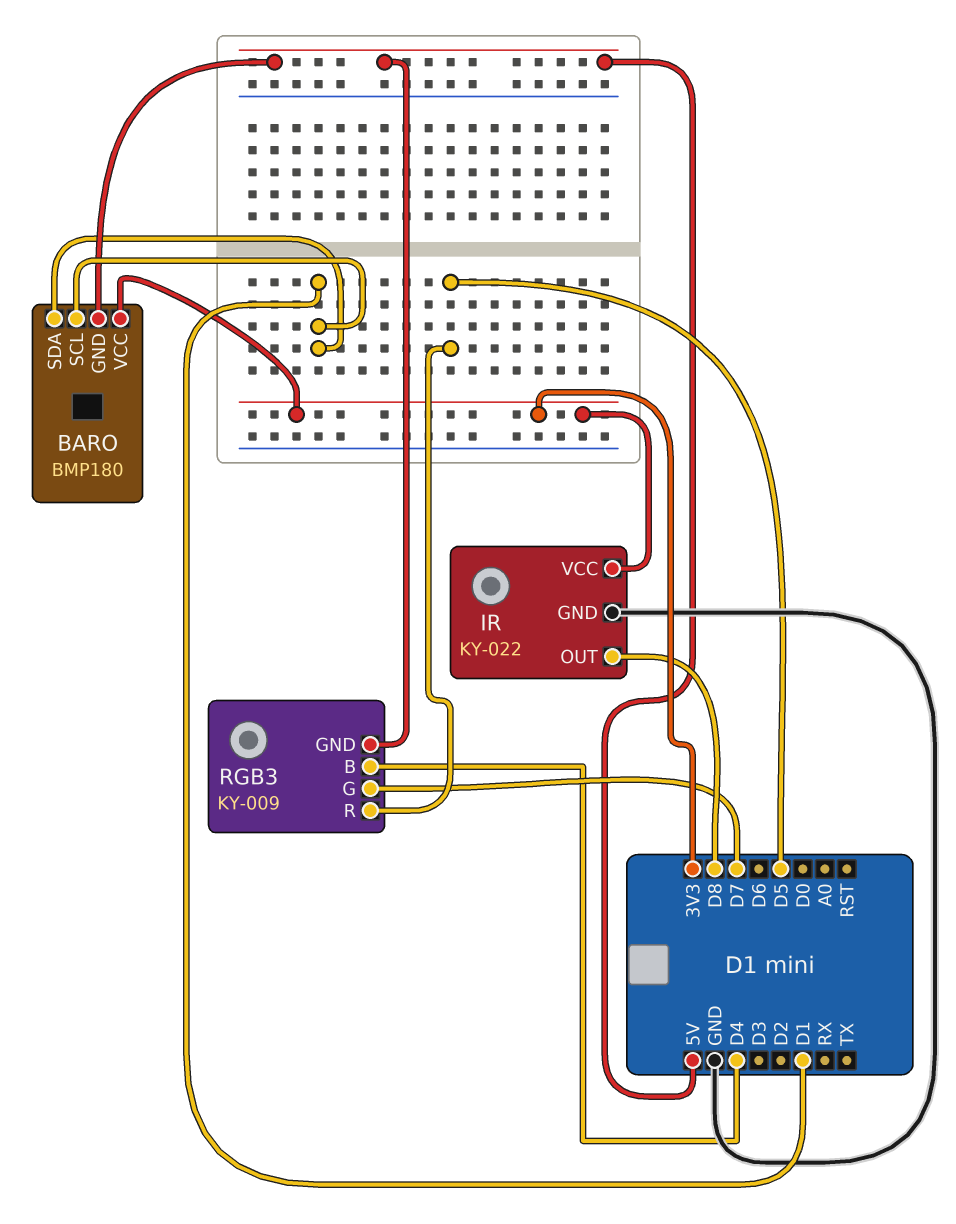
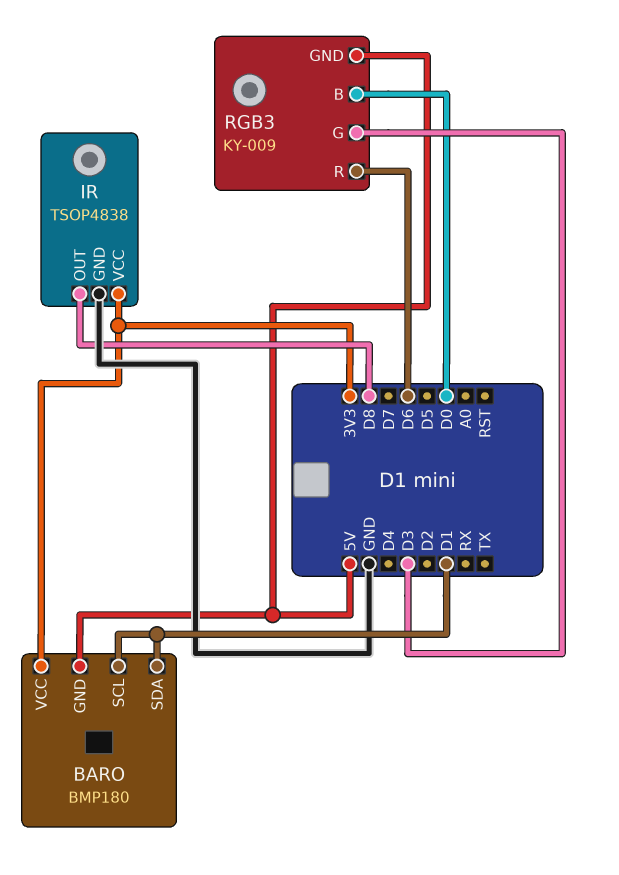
IR: KY-022 -> TSOP4838
RGB3 pin B: D4 -> D0
RGB3 pin G: D7 -> D3
RGB3 pin R: D5 -> D6

